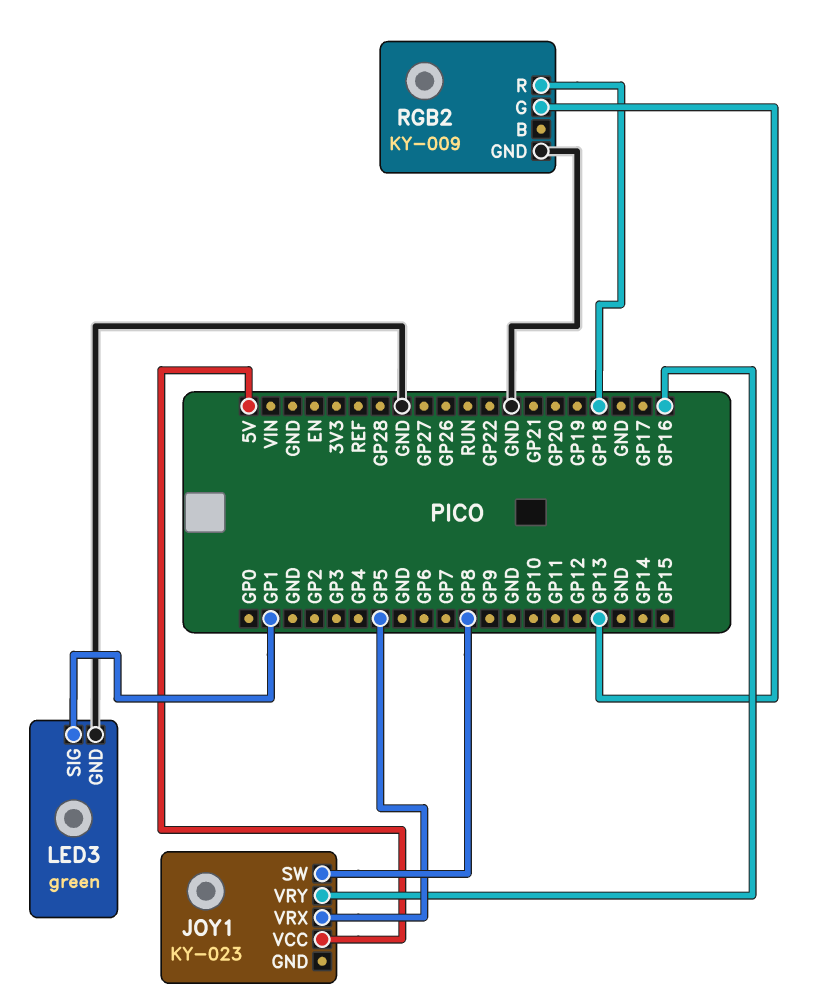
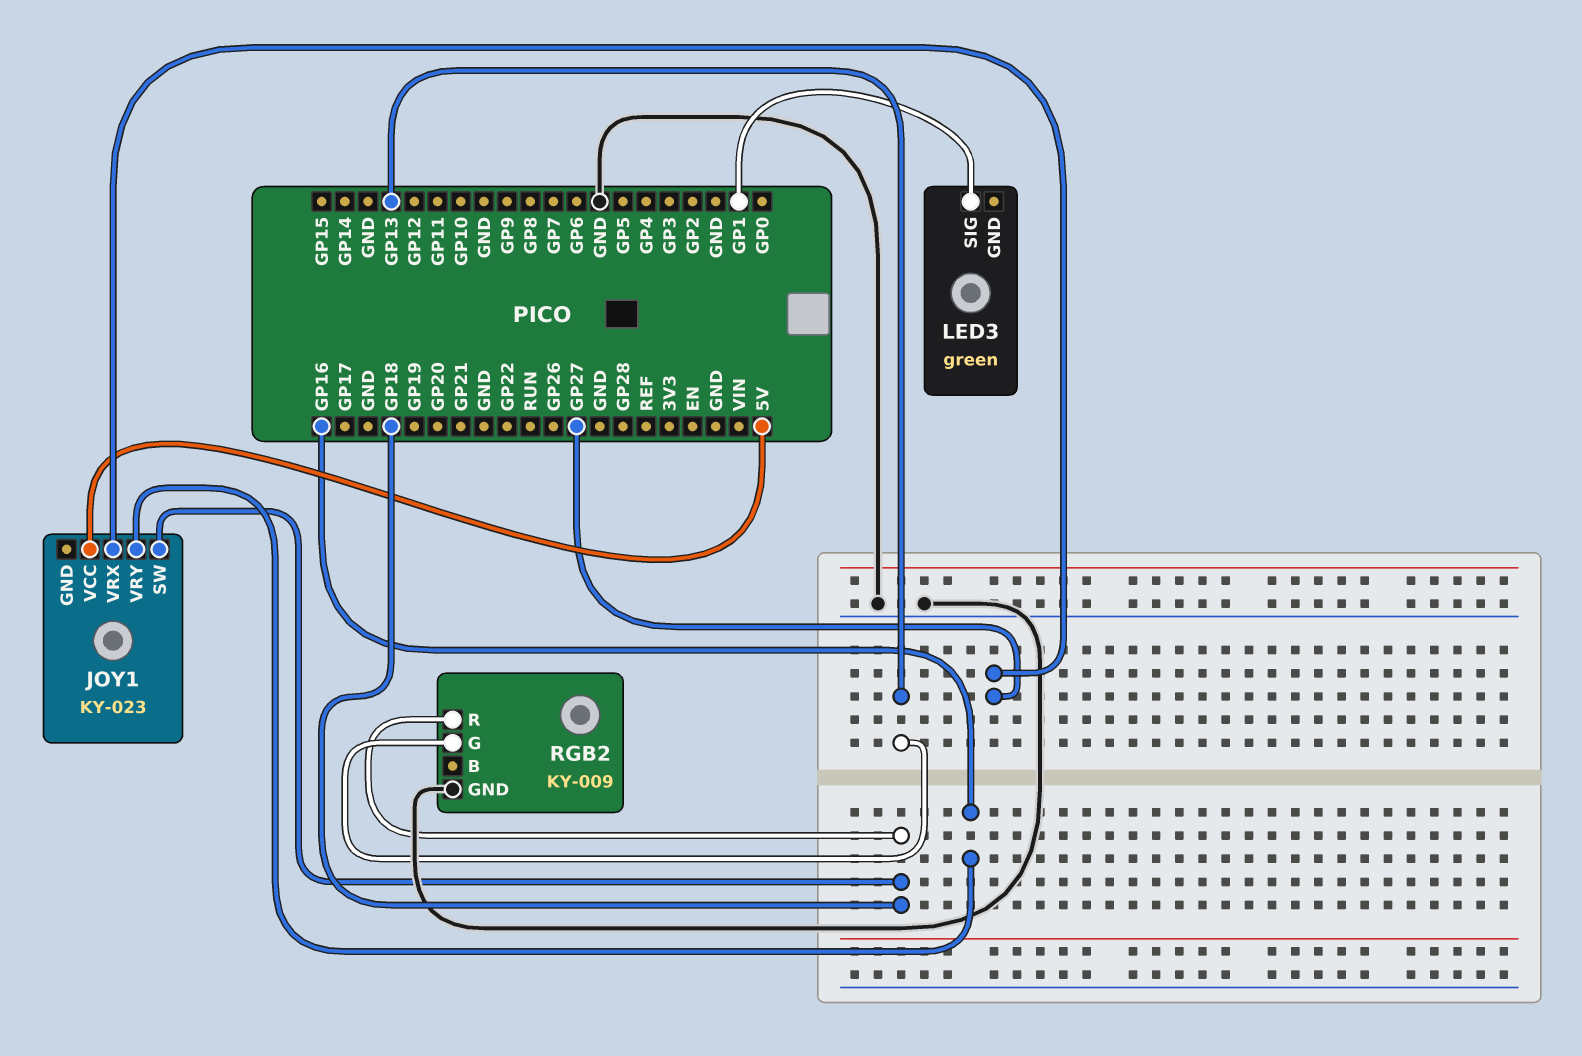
JOY1 pin SW: GP8 -> GP18
JOY1 pin VRX: GP5 -> GP27
LED3 pin GND: GND -> none

